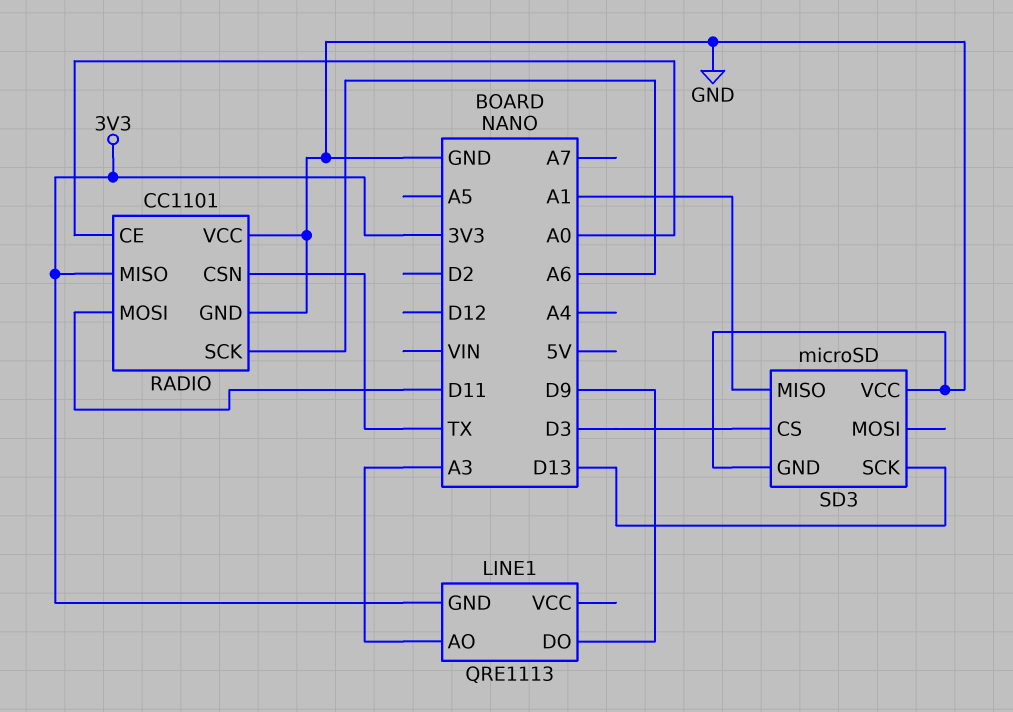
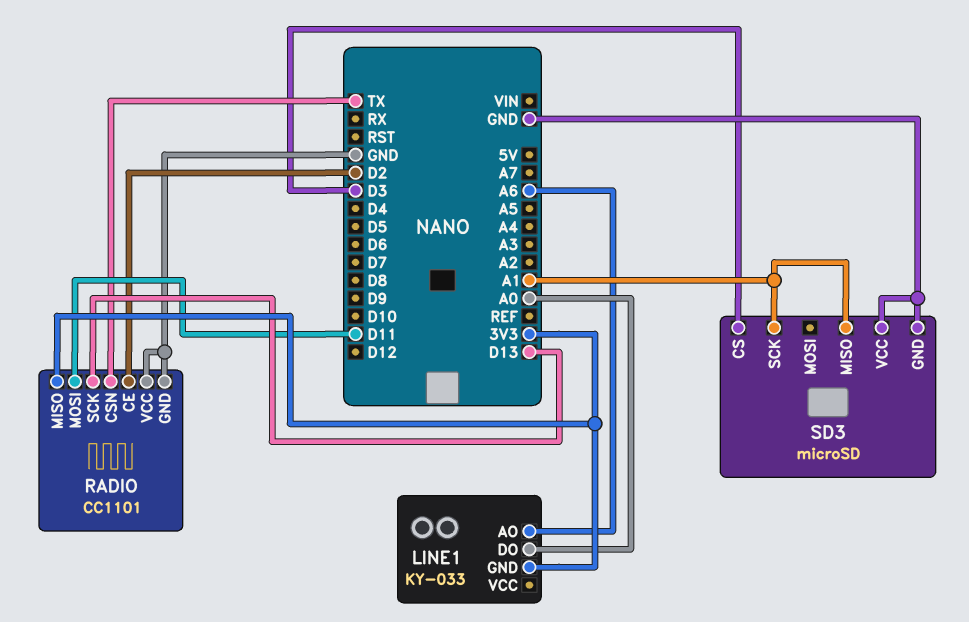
LINE1: QRE1113 -> KY-033
LINE1 pin AO: A3 -> A6
LINE1 pin DO: D9 -> A0
RADIO pin CE: A0 -> D2
RADIO pin SCK: A6 -> D13
SD3 pin SCK: D13 -> A1

